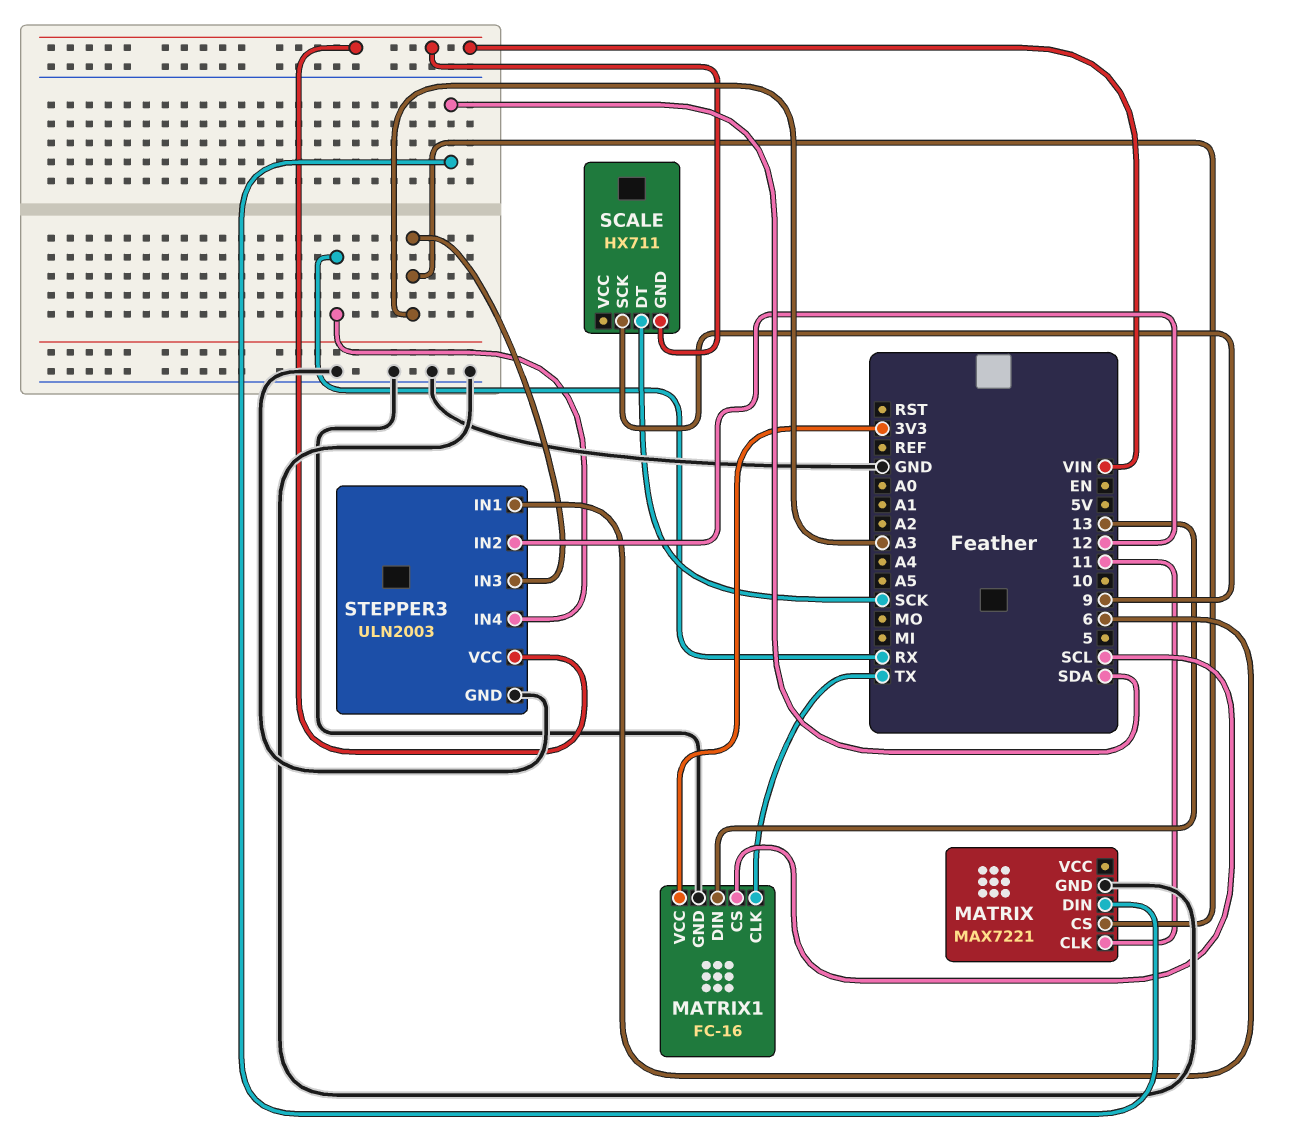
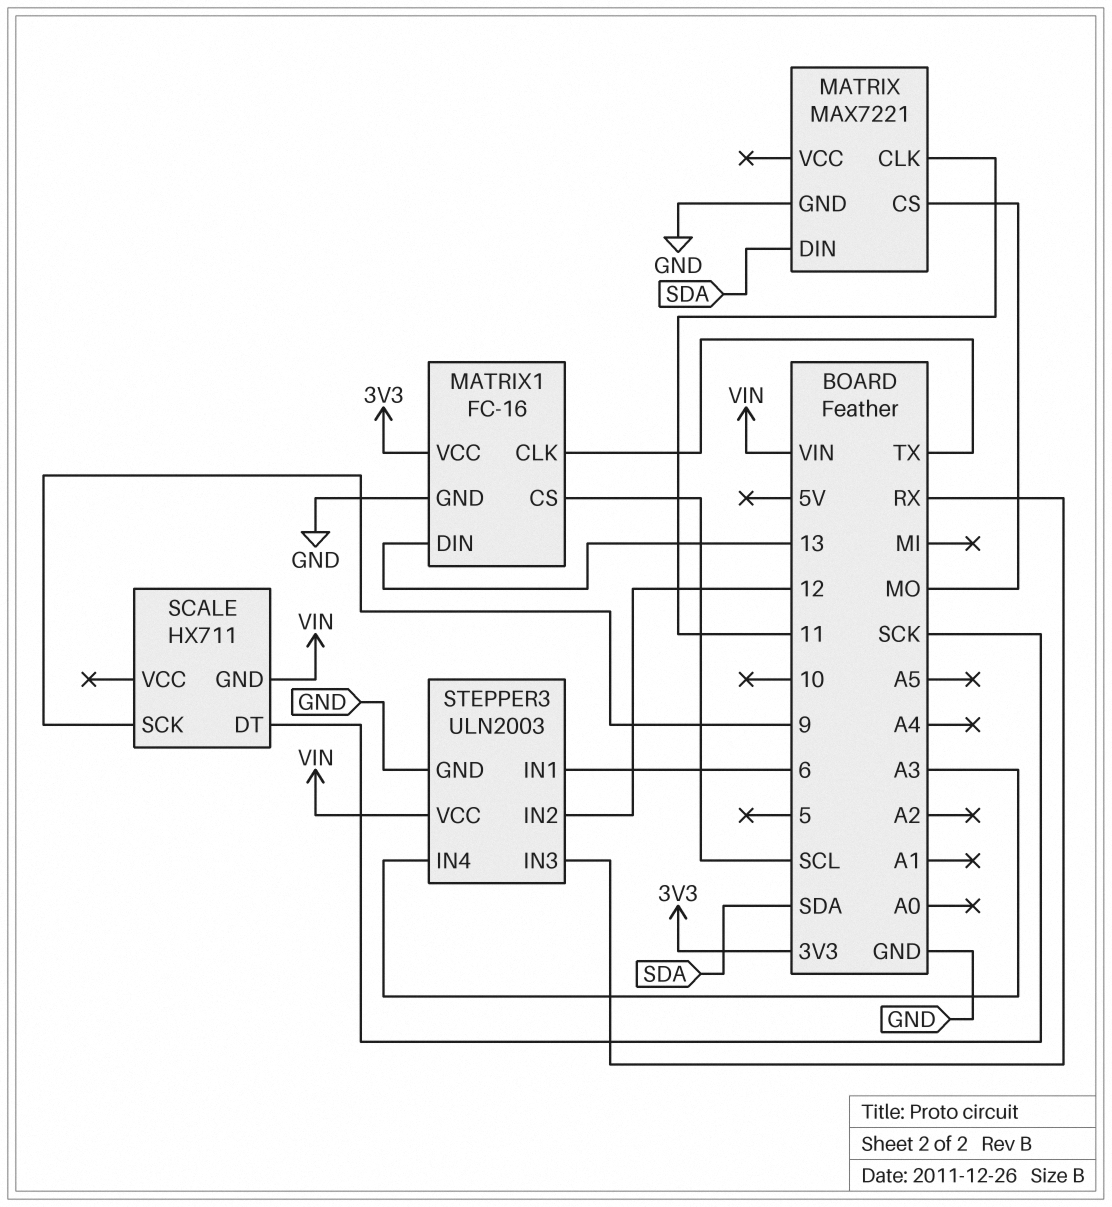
MATRIX pin CS: A3 -> MO
STEPPER3 pin IN3: A3 -> RX
STEPPER3 pin IN4: RX -> A3

